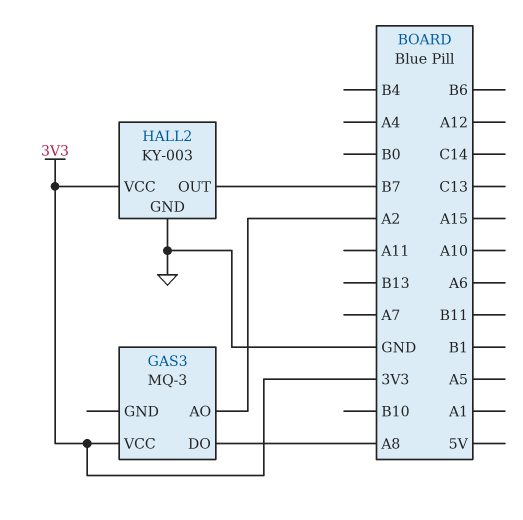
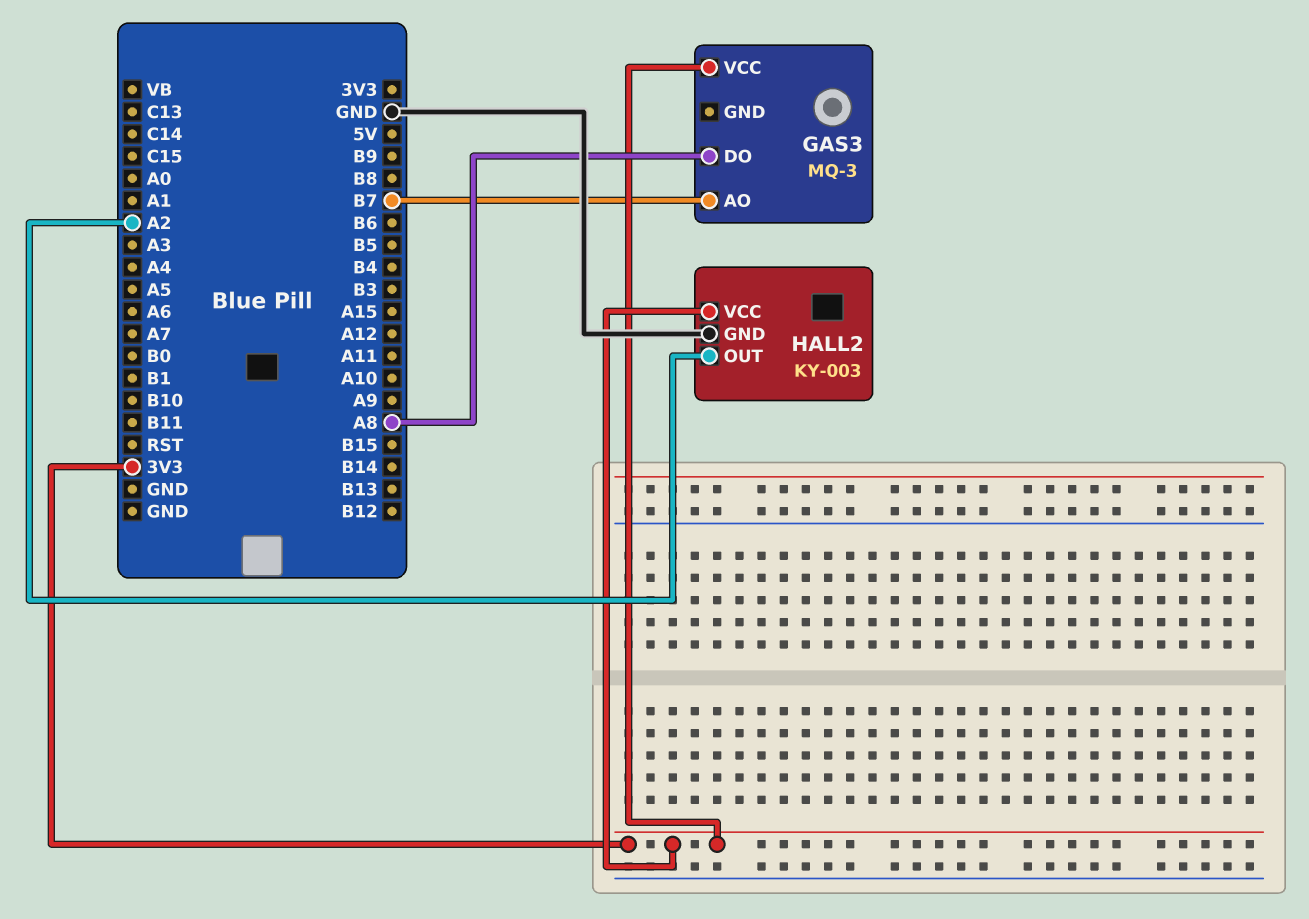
GAS3 pin AO: A2 -> B7
HALL2 pin OUT: B7 -> A2

